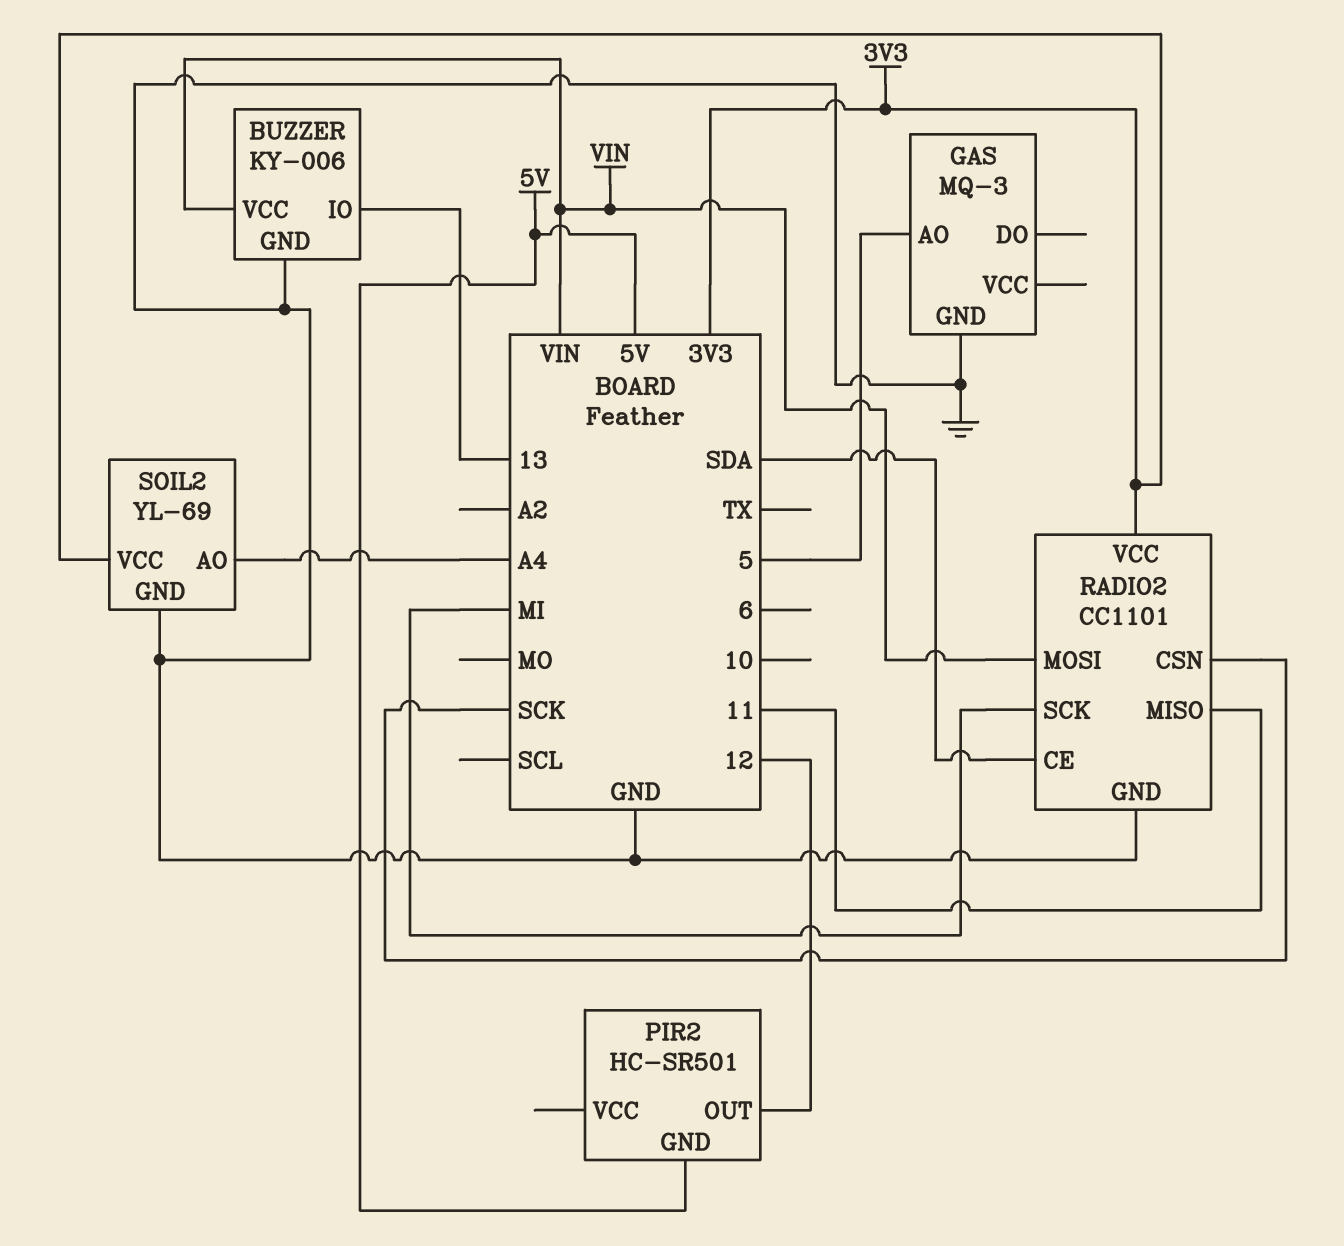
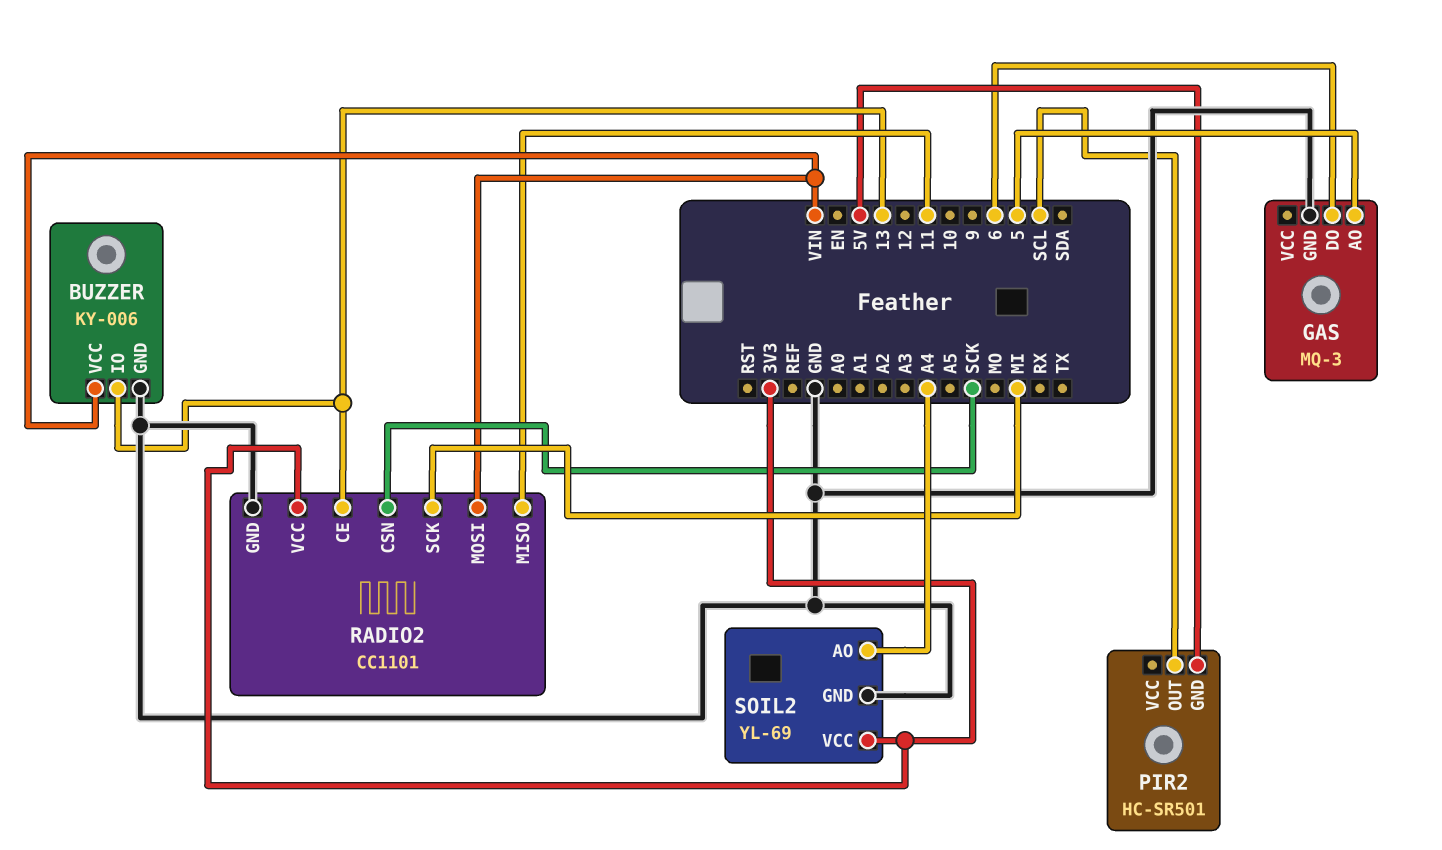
GAS pin DO: none -> 6
PIR2 pin OUT: 12 -> SCL
RADIO2 pin CE: SDA -> 13

